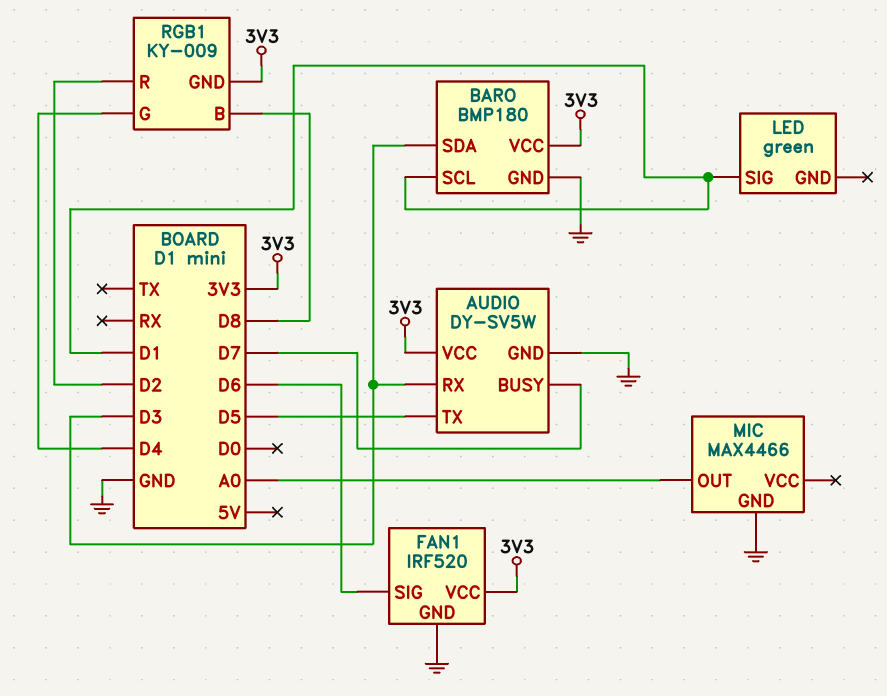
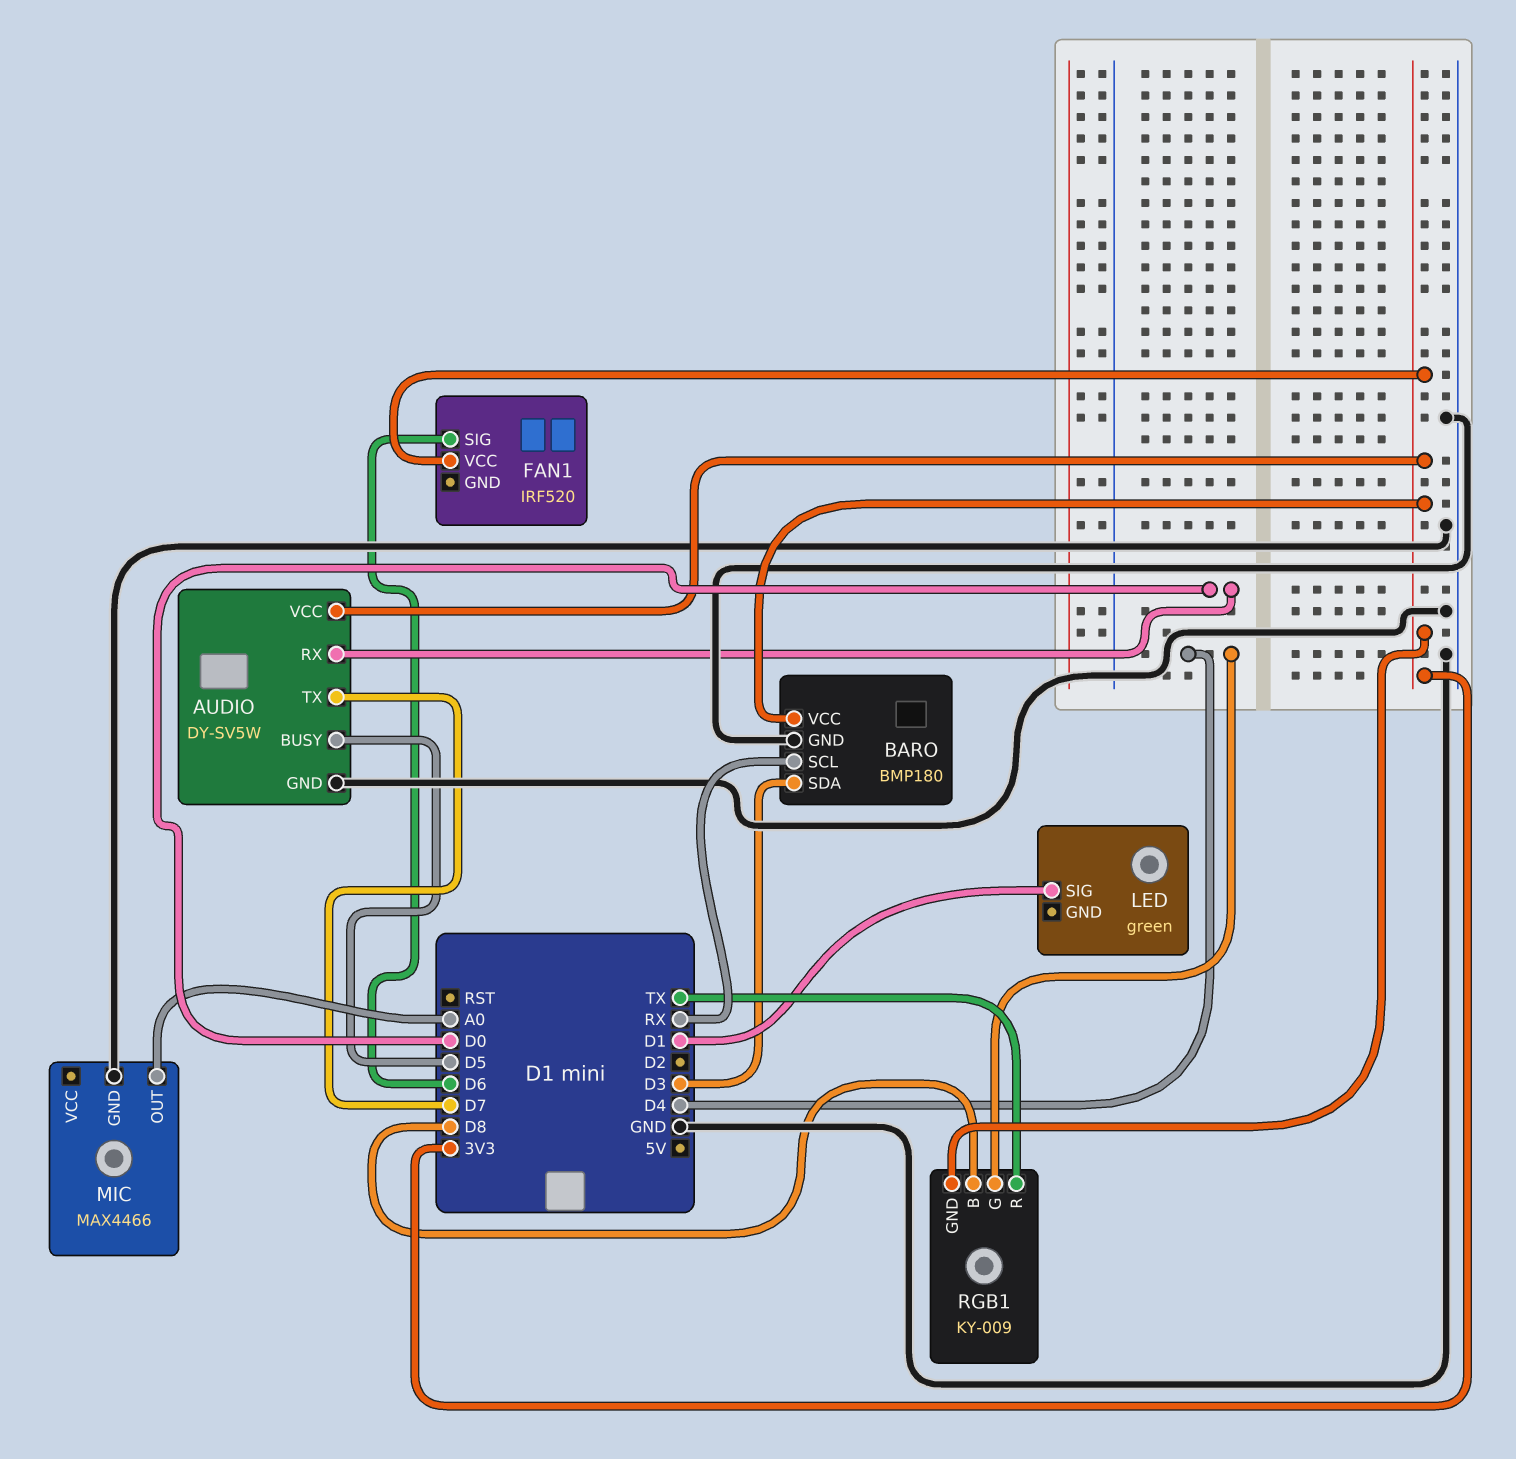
AUDIO pin BUSY: D7 -> D5
AUDIO pin RX: D3 -> D0
AUDIO pin TX: D5 -> D7
BARO pin SCL: D1 -> RX
FAN1 pin GND: GND -> none
RGB1 pin R: D2 -> TX

